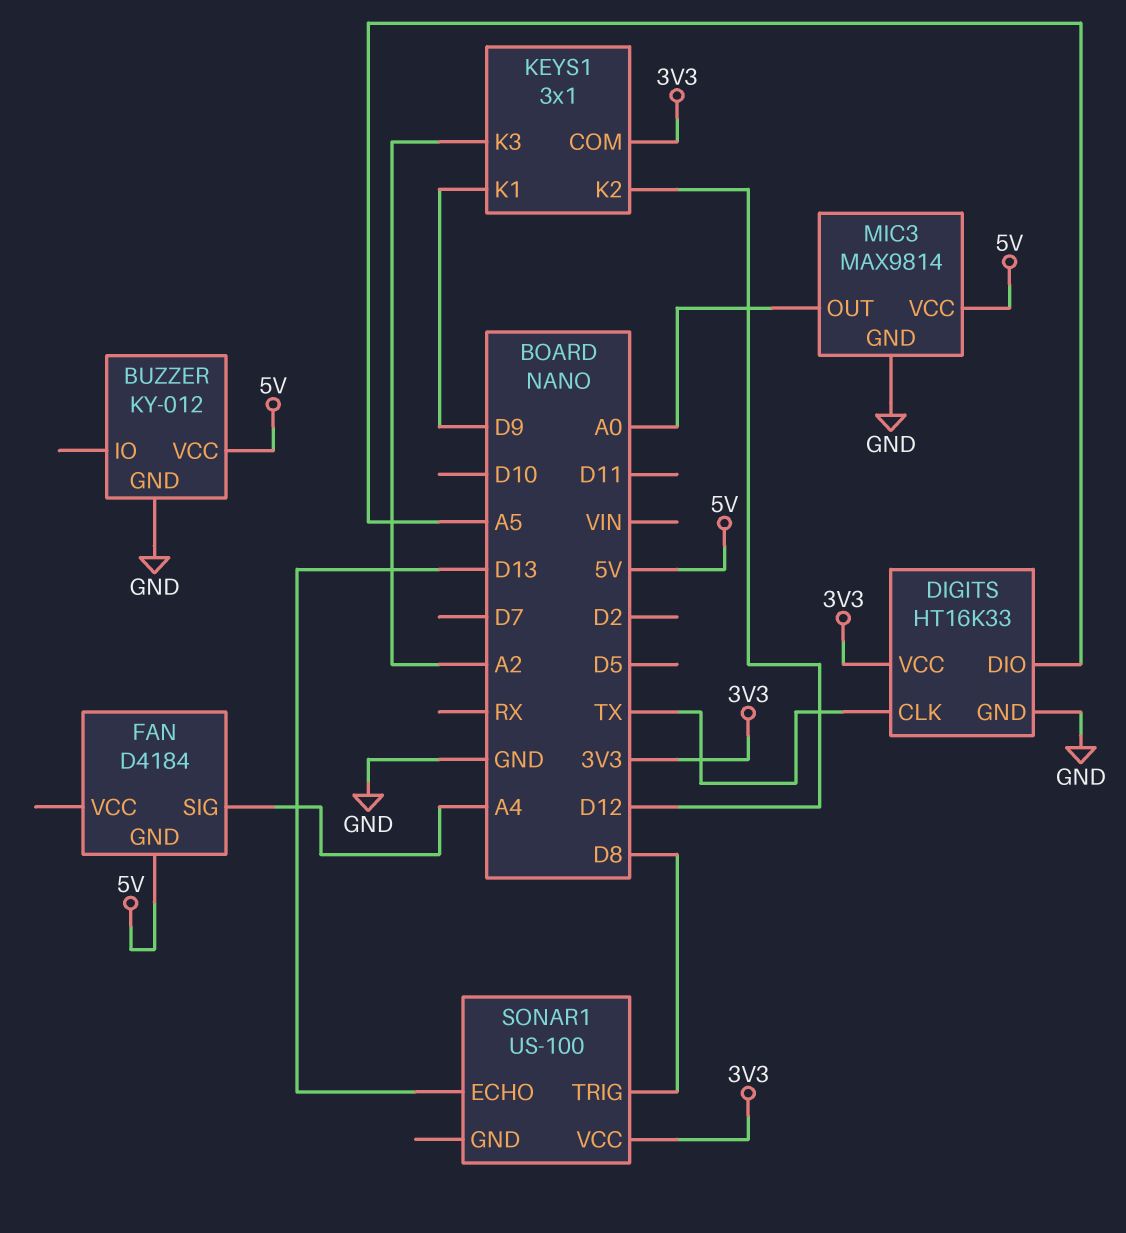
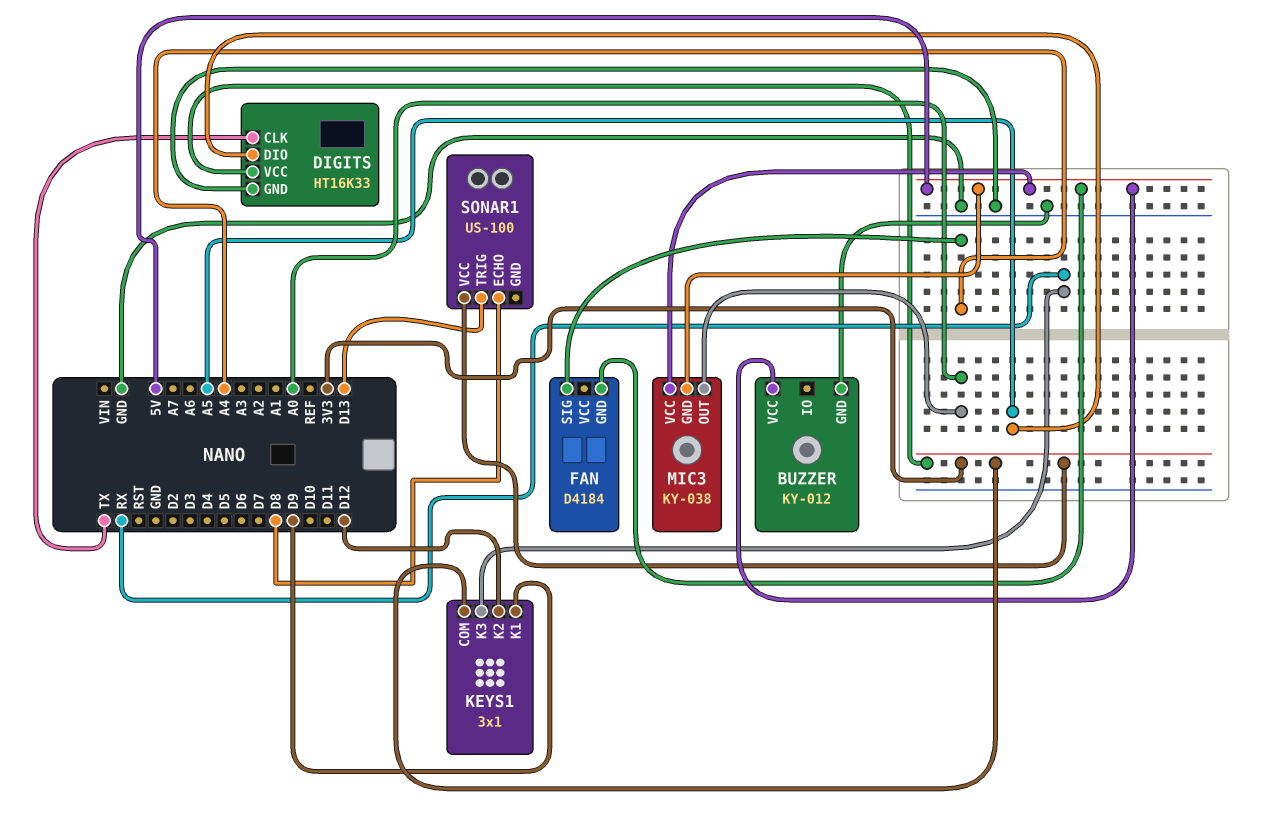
KEYS1 pin K3: A2 -> RX
MIC3: MAX9814 -> KY-038
MIC3 pin GND: GND -> 5V
SONAR1 pin ECHO: D13 -> D8
SONAR1 pin TRIG: D8 -> D13

